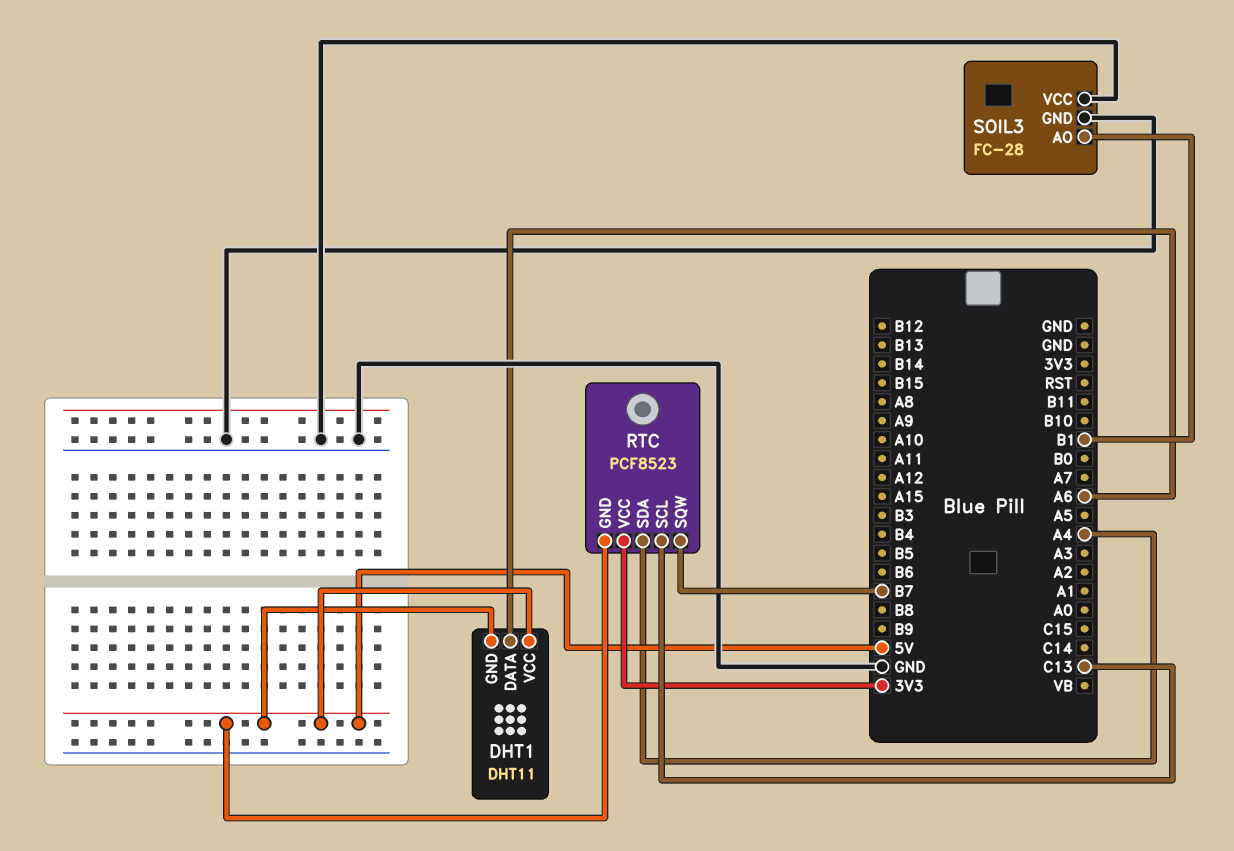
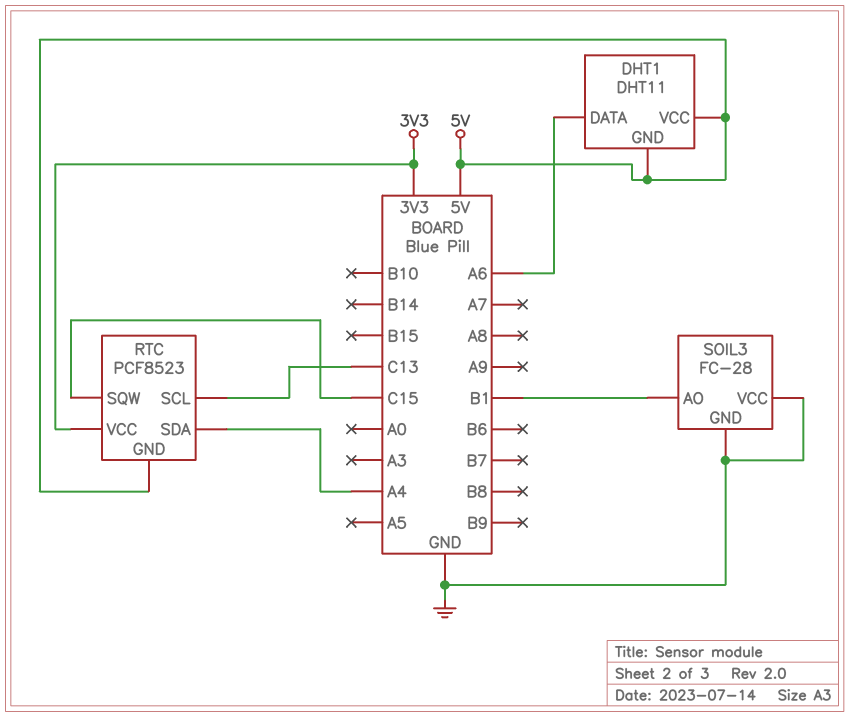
RTC pin SQW: B7 -> C15

